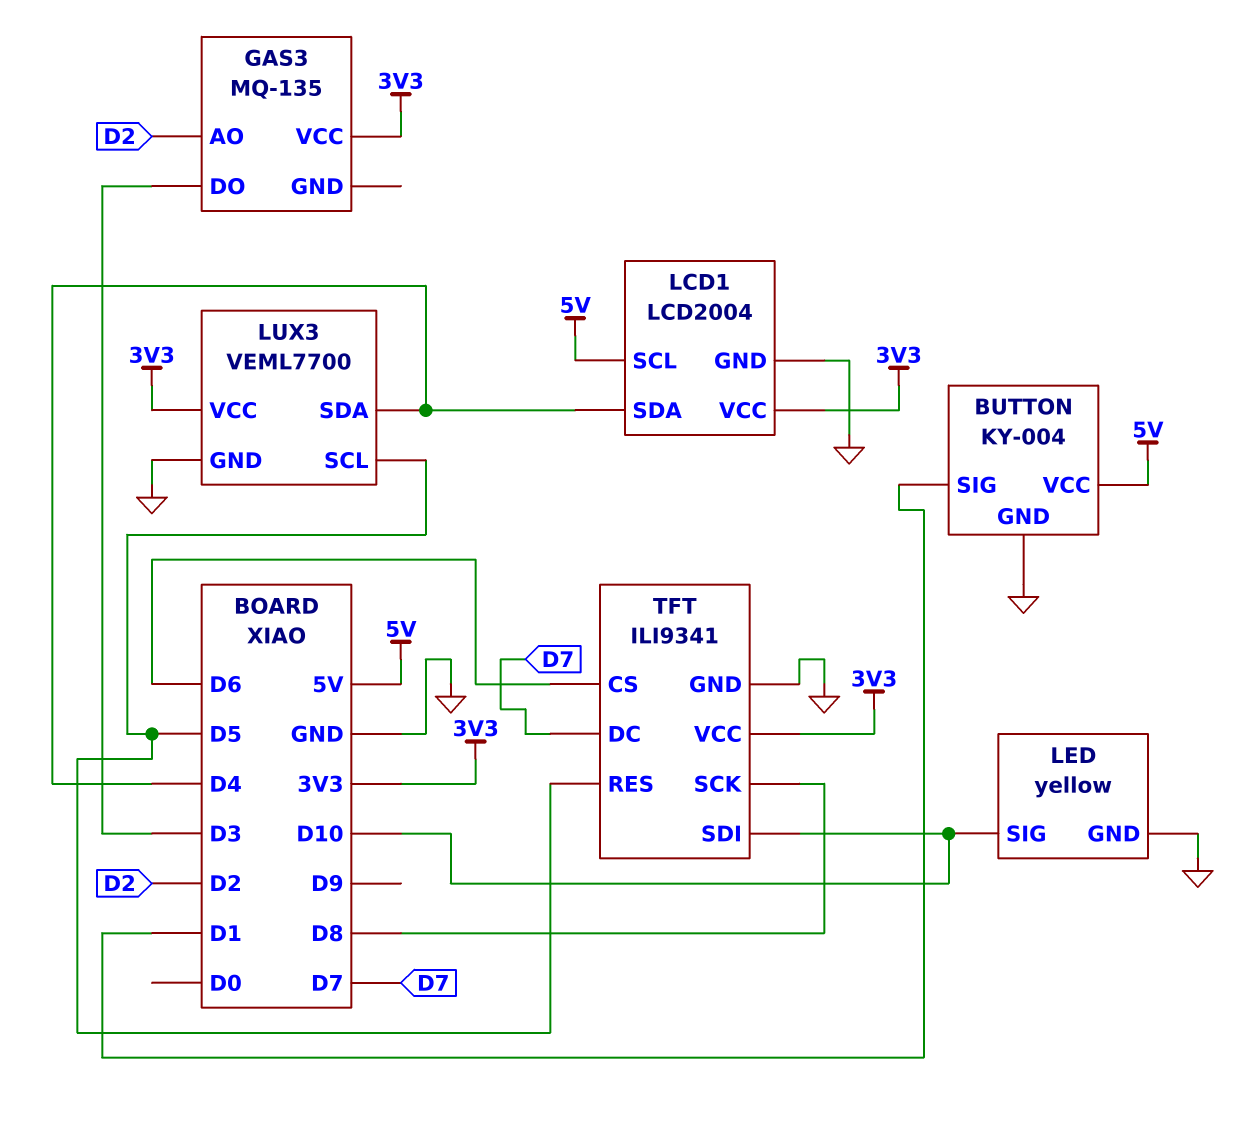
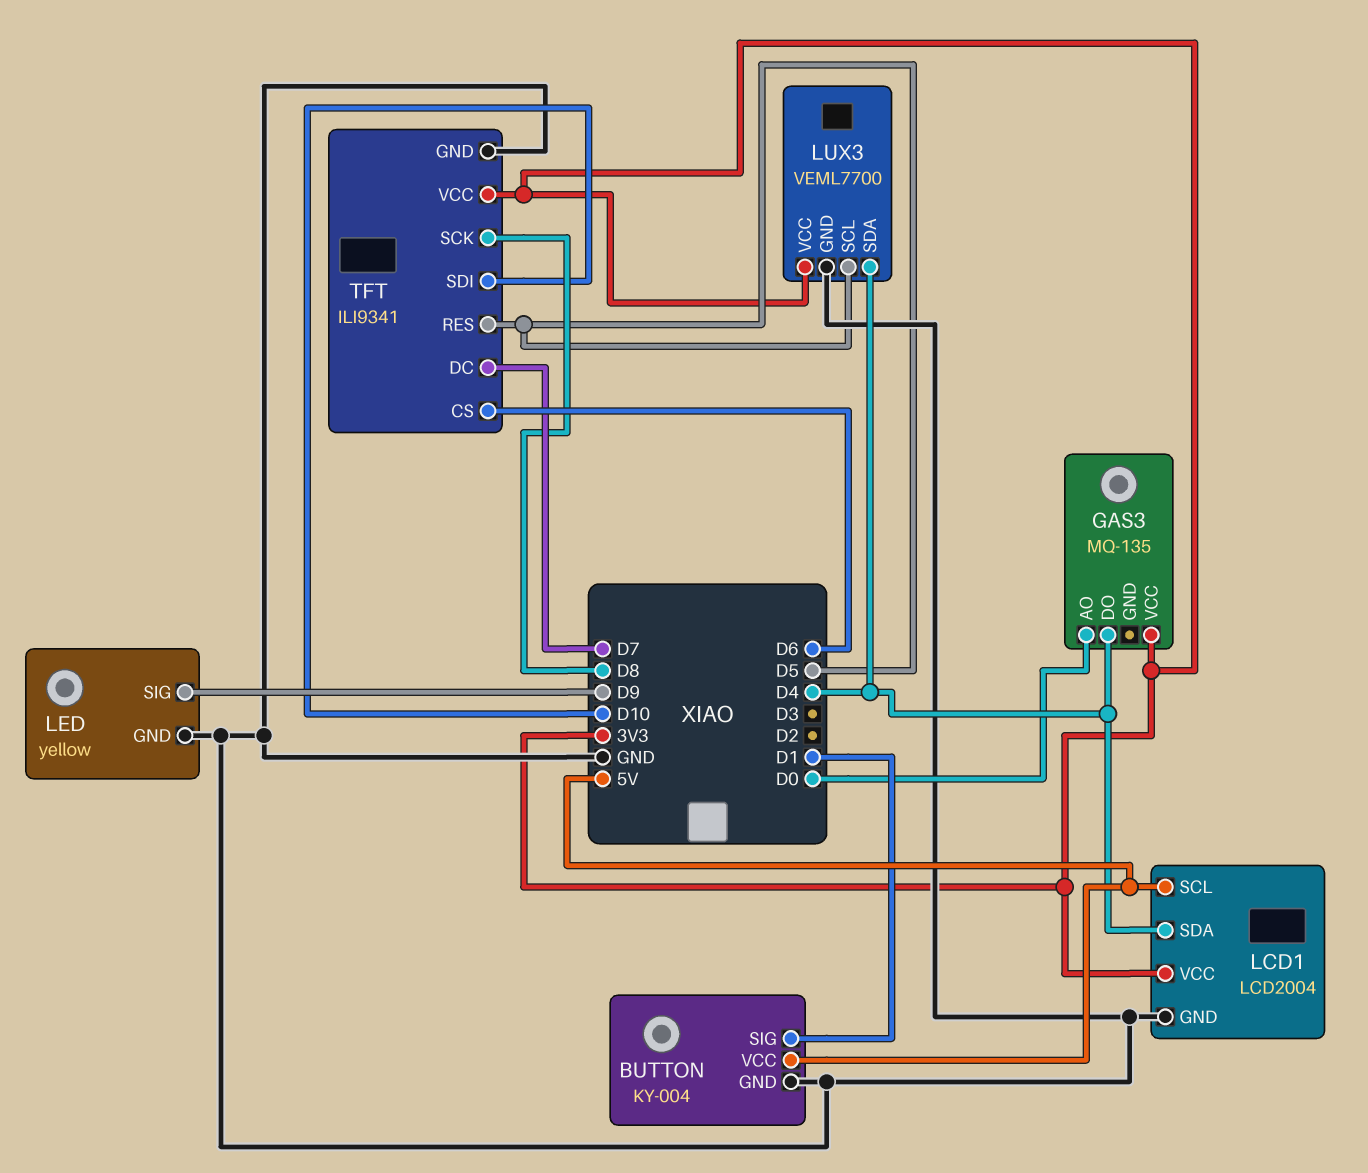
GAS3 pin AO: D2 -> D0
GAS3 pin DO: D3 -> D4
LED pin SIG: D10 -> D9

